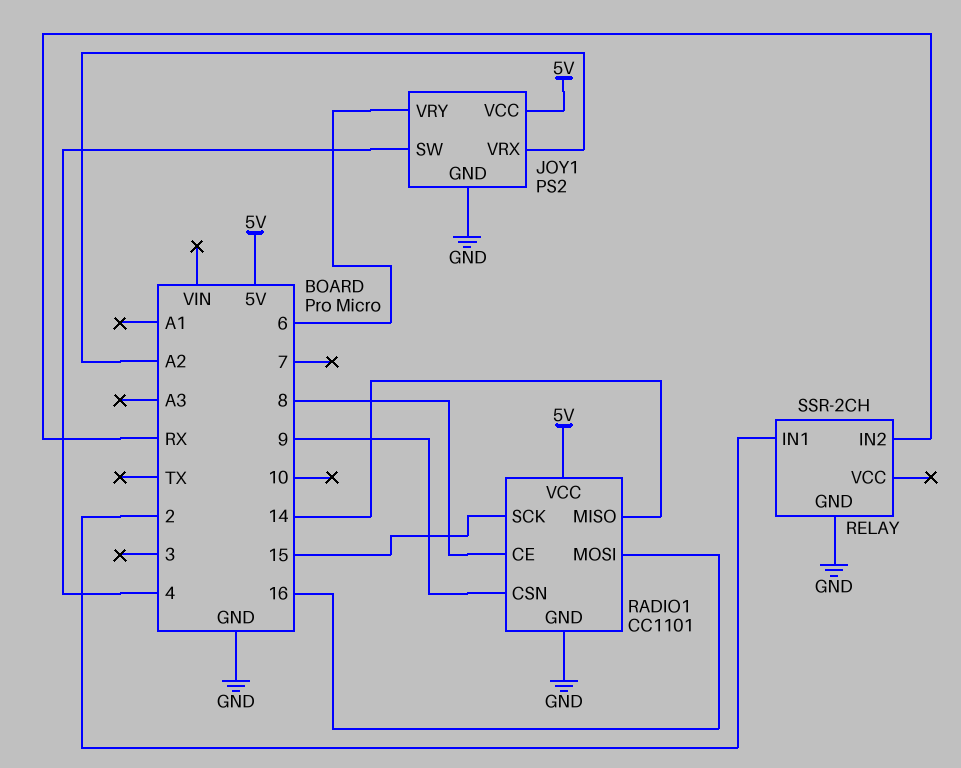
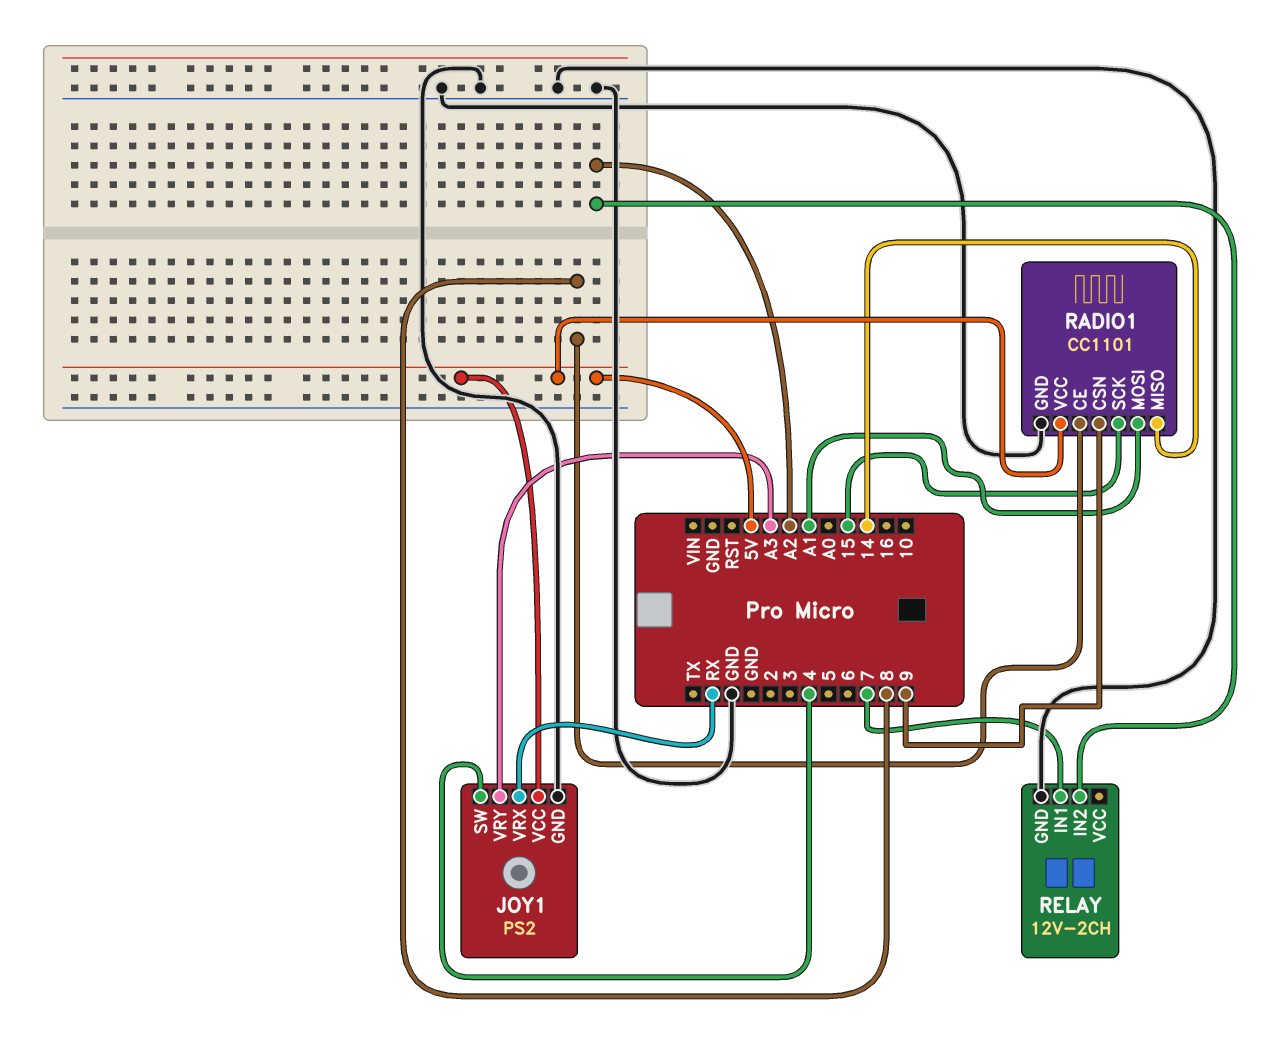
JOY1 pin VRX: A2 -> RX
JOY1 pin VRY: 6 -> A3
RADIO1 pin MOSI: 16 -> A1
RELAY: SSR-2CH -> 12V-2CH
RELAY pin IN1: 2 -> 7
RELAY pin IN2: RX -> A2

